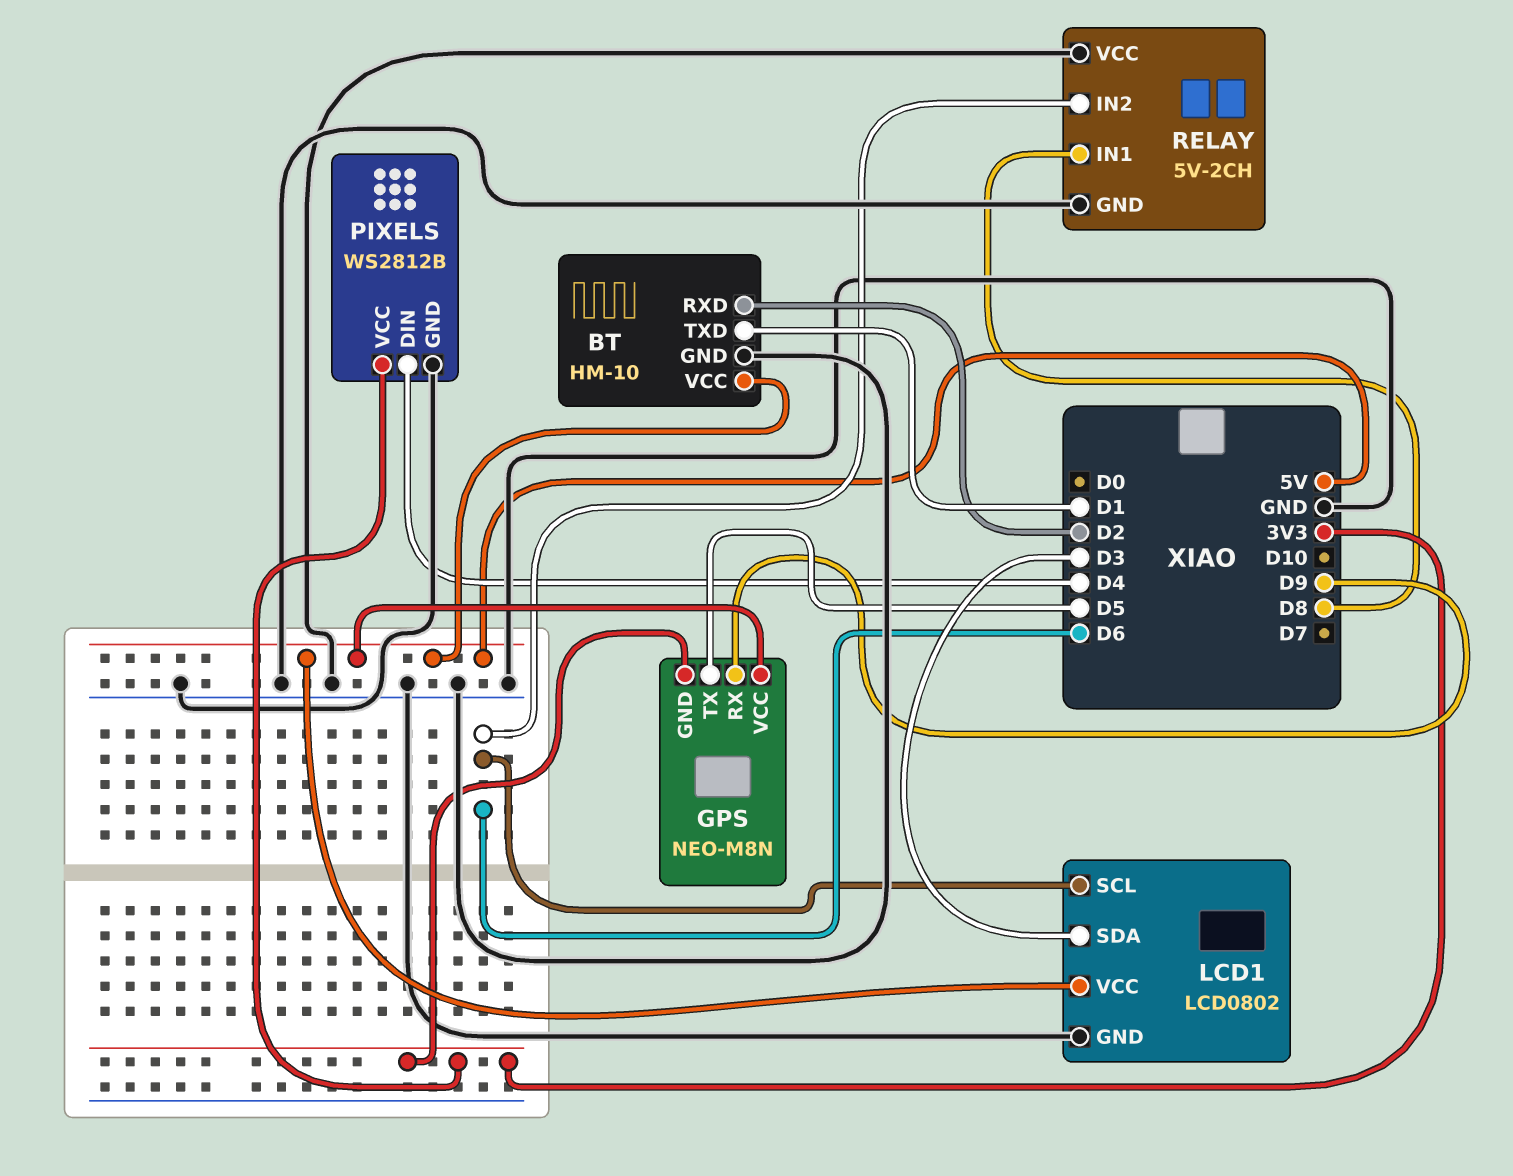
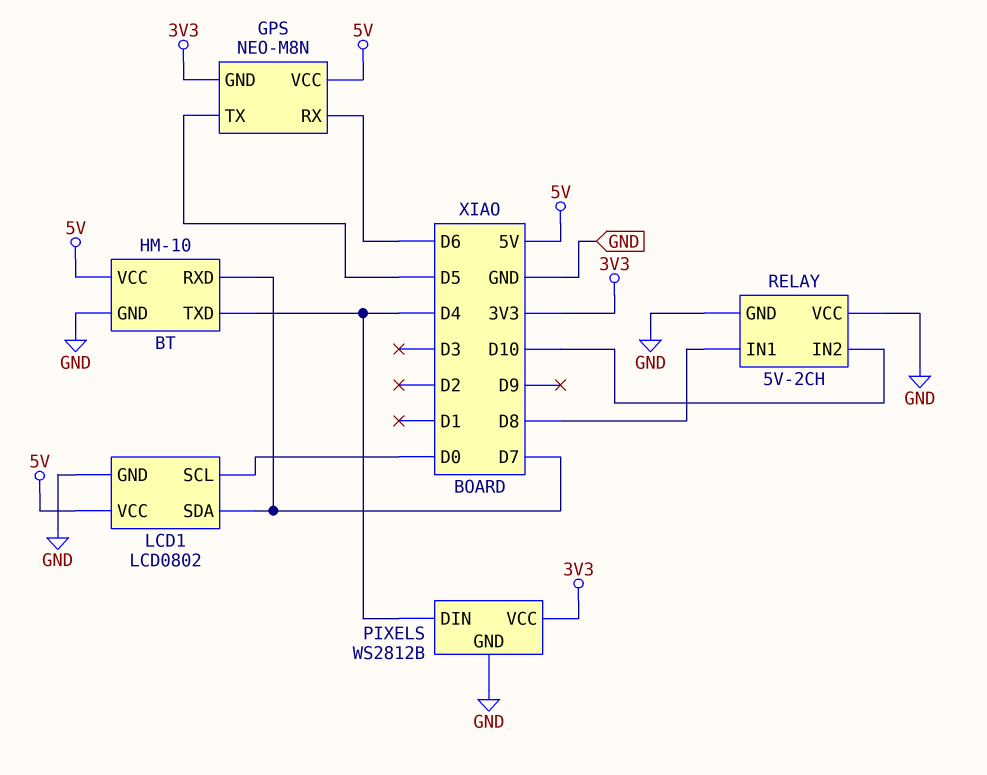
BT pin RXD: D2 -> D7
BT pin TXD: D1 -> D4
GPS pin RX: D9 -> D6
LCD1 pin SCL: D6 -> D0
LCD1 pin SDA: D3 -> D7
RELAY pin IN2: D6 -> D10

